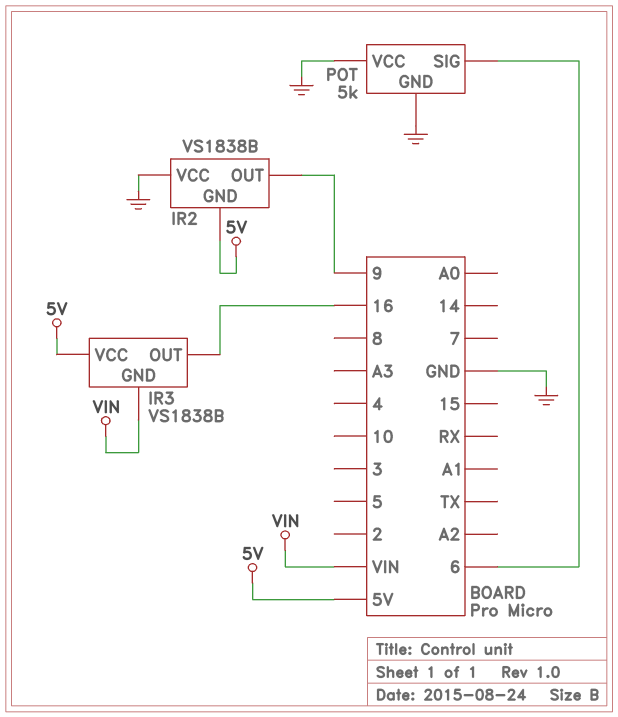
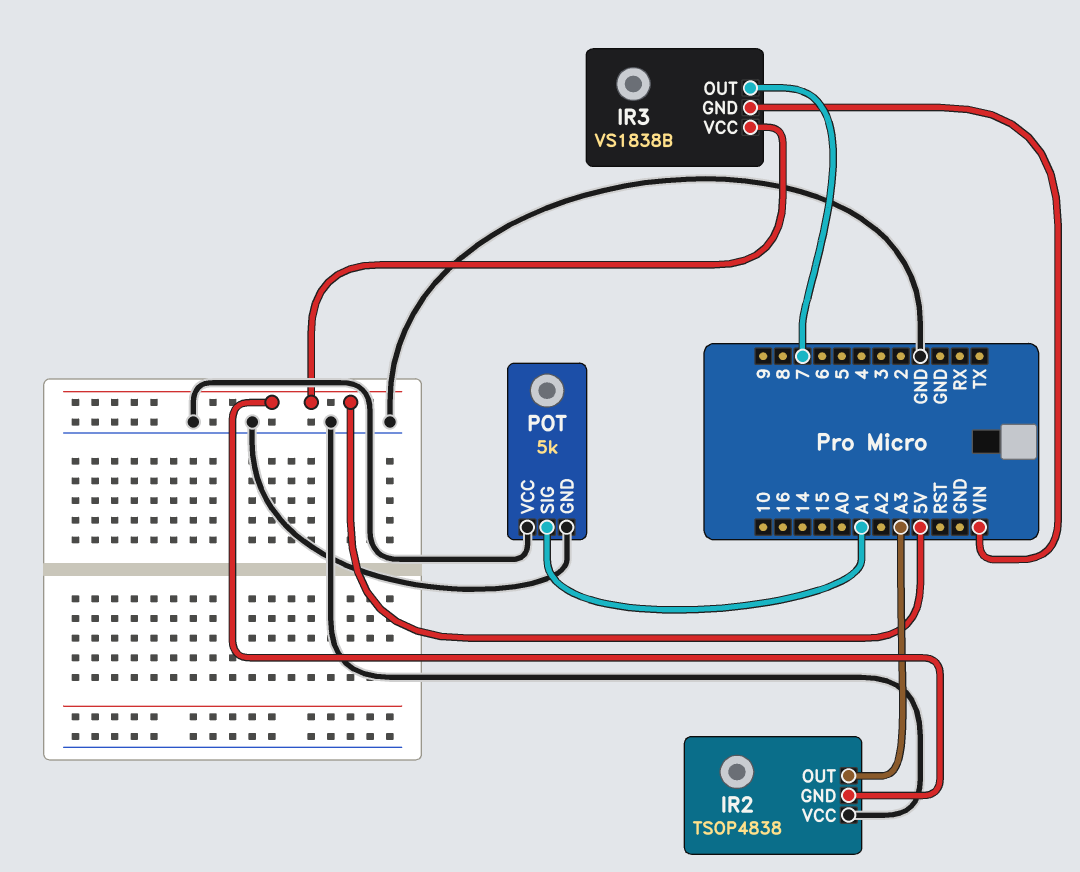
IR2: VS1838B -> TSOP4838
IR2 pin OUT: 9 -> A3
IR3 pin OUT: 16 -> 7
POT pin SIG: 6 -> A1

